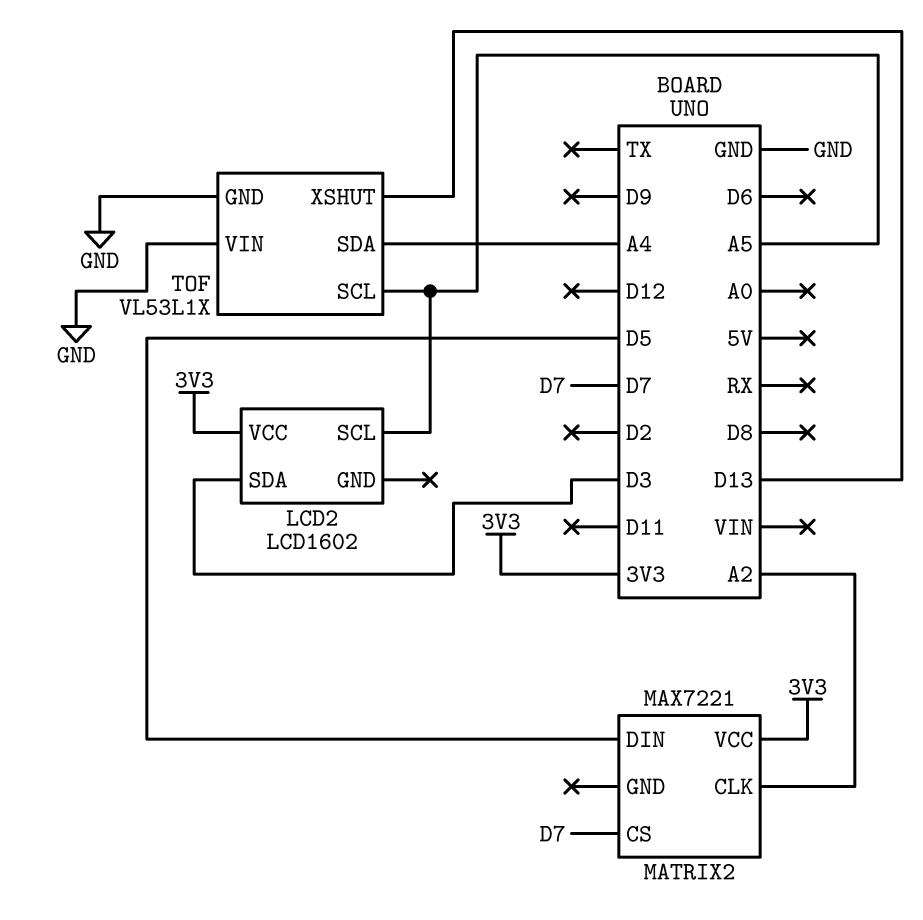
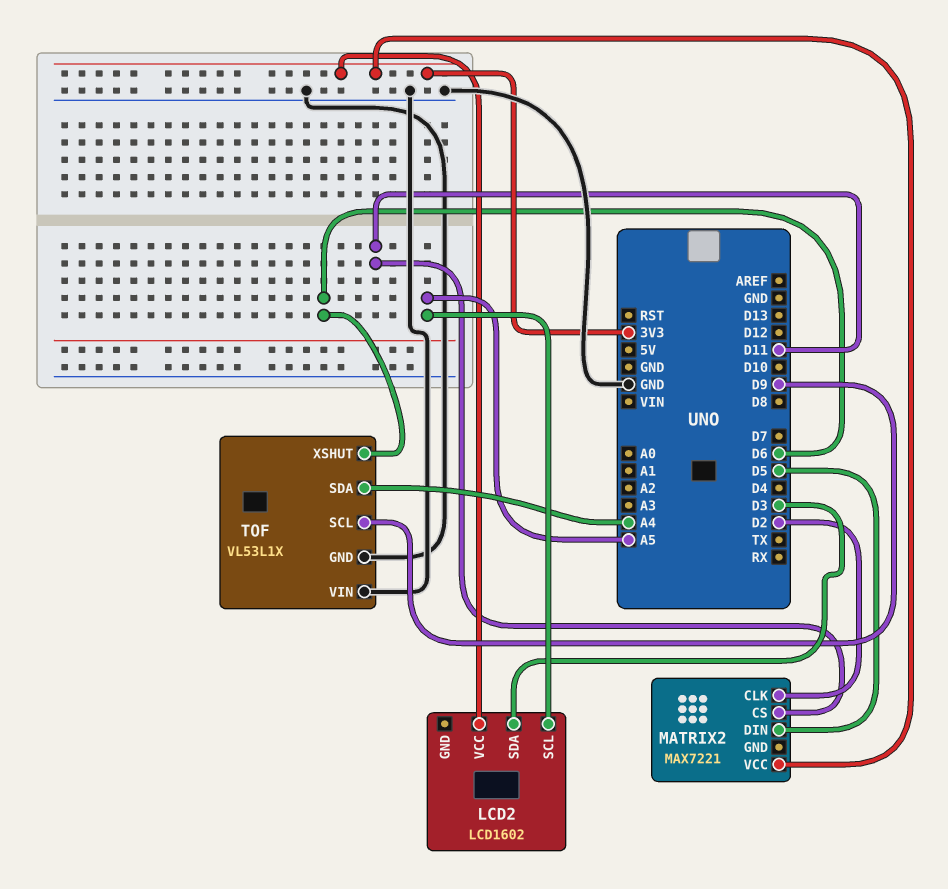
MATRIX2 pin CLK: A2 -> D2
MATRIX2 pin CS: D7 -> D11
TOF pin SCL: A5 -> D9
TOF pin XSHUT: D13 -> D6

